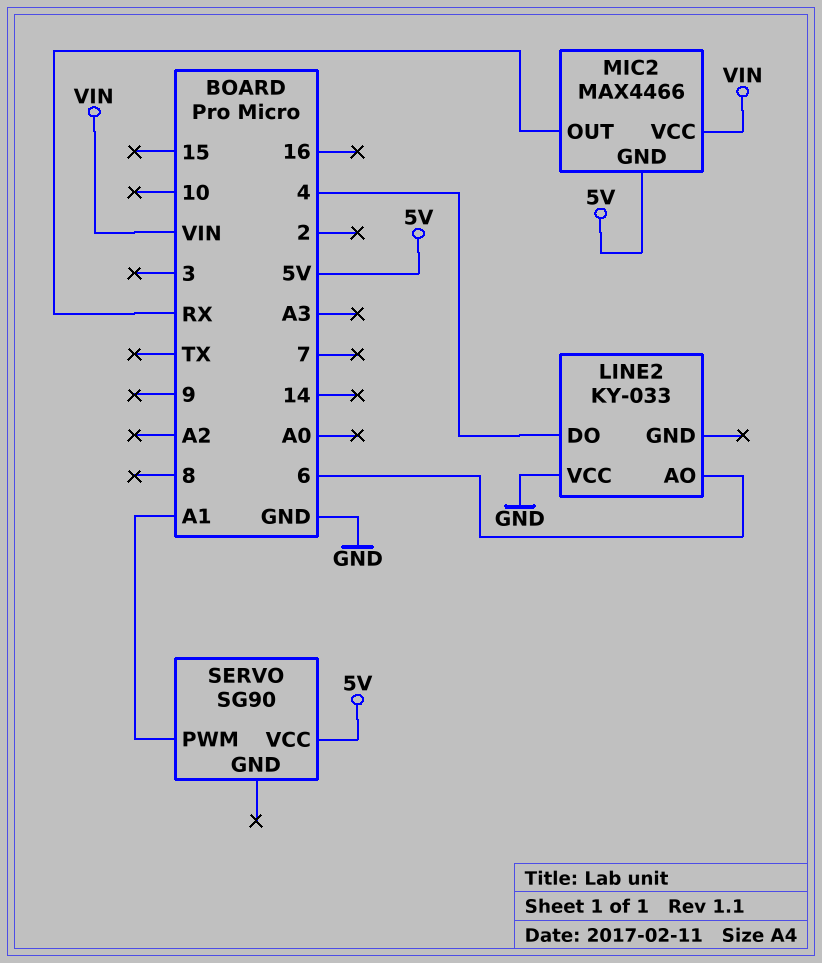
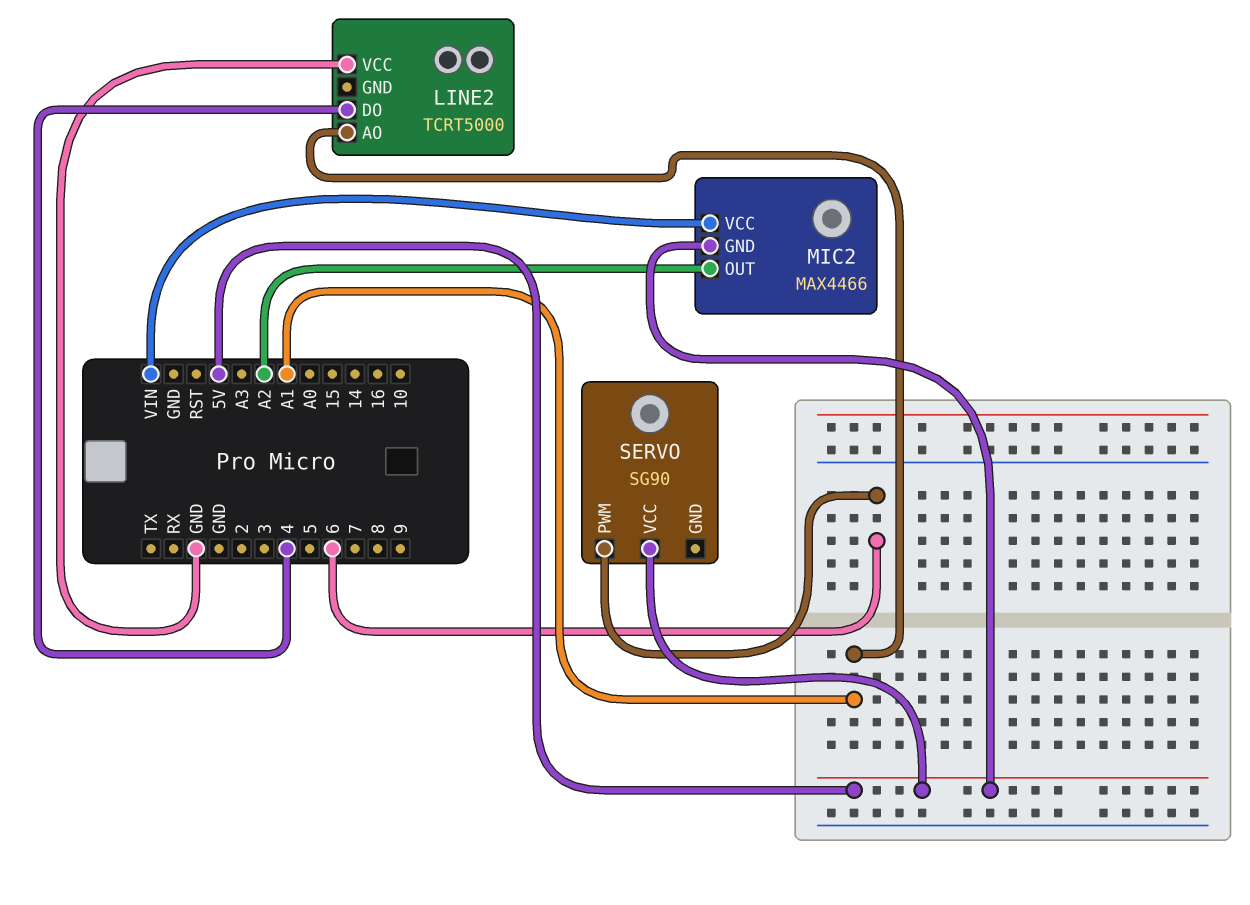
LINE2: KY-033 -> TCRT5000
LINE2 pin AO: 6 -> A1
MIC2 pin OUT: RX -> A2
SERVO pin PWM: A1 -> 6

